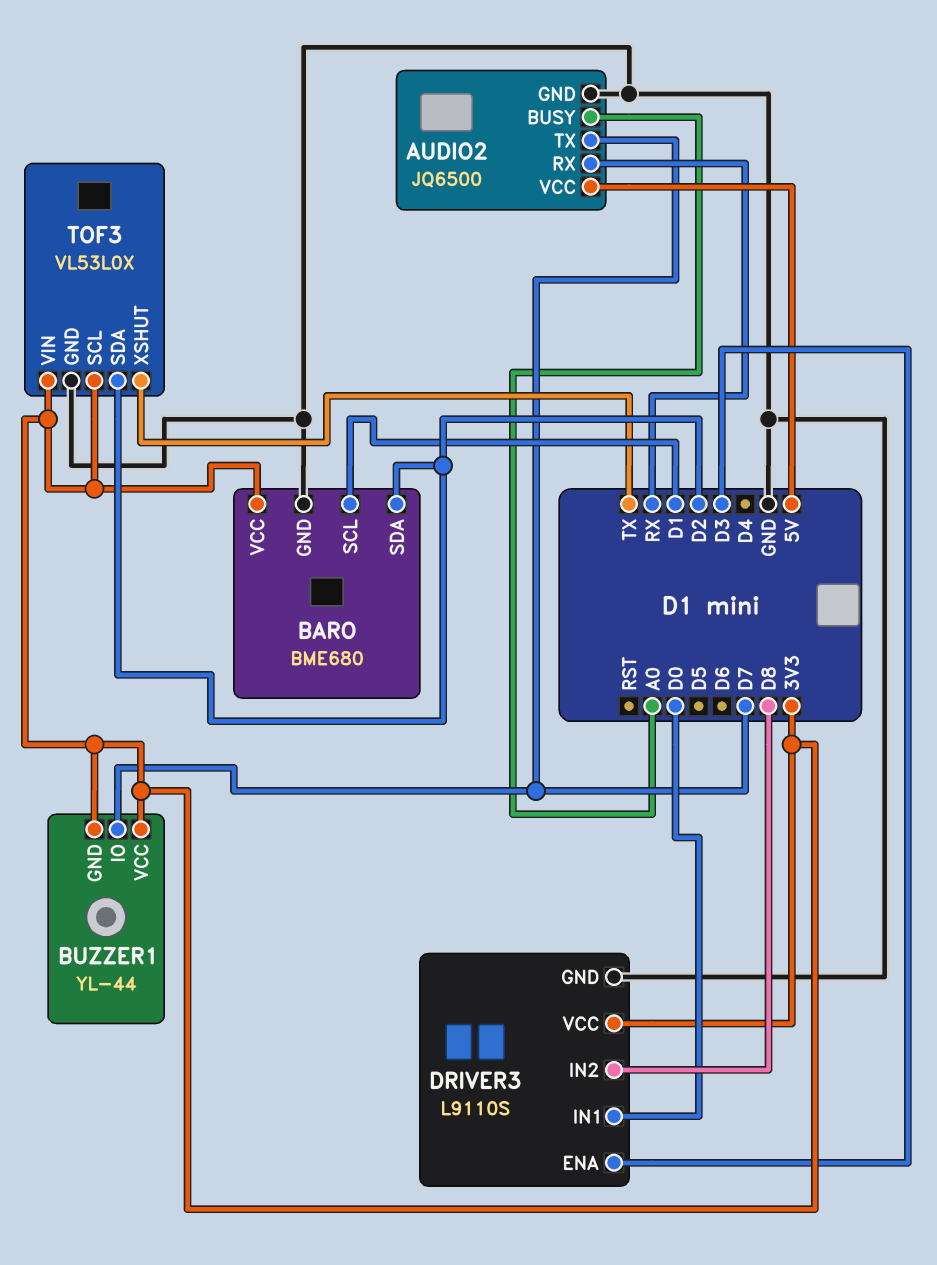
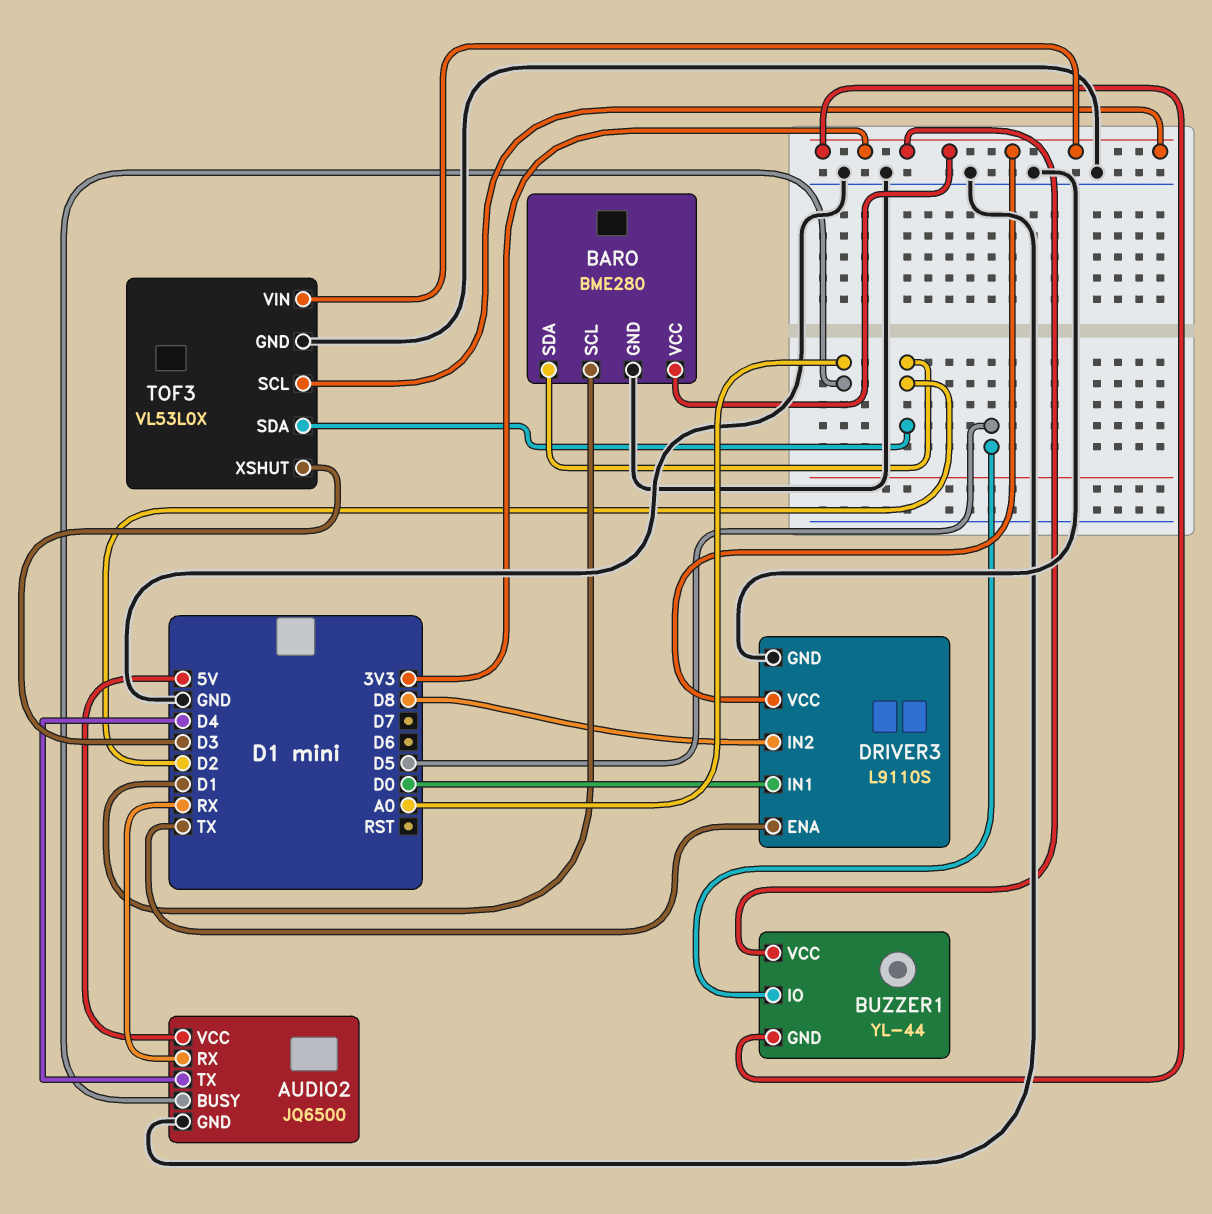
AUDIO2 pin TX: D7 -> D4
BARO: BME680 -> BME280
BUZZER1 pin IO: D7 -> D5
DRIVER3 pin ENA: D3 -> TX
TOF3 pin XSHUT: TX -> D3

